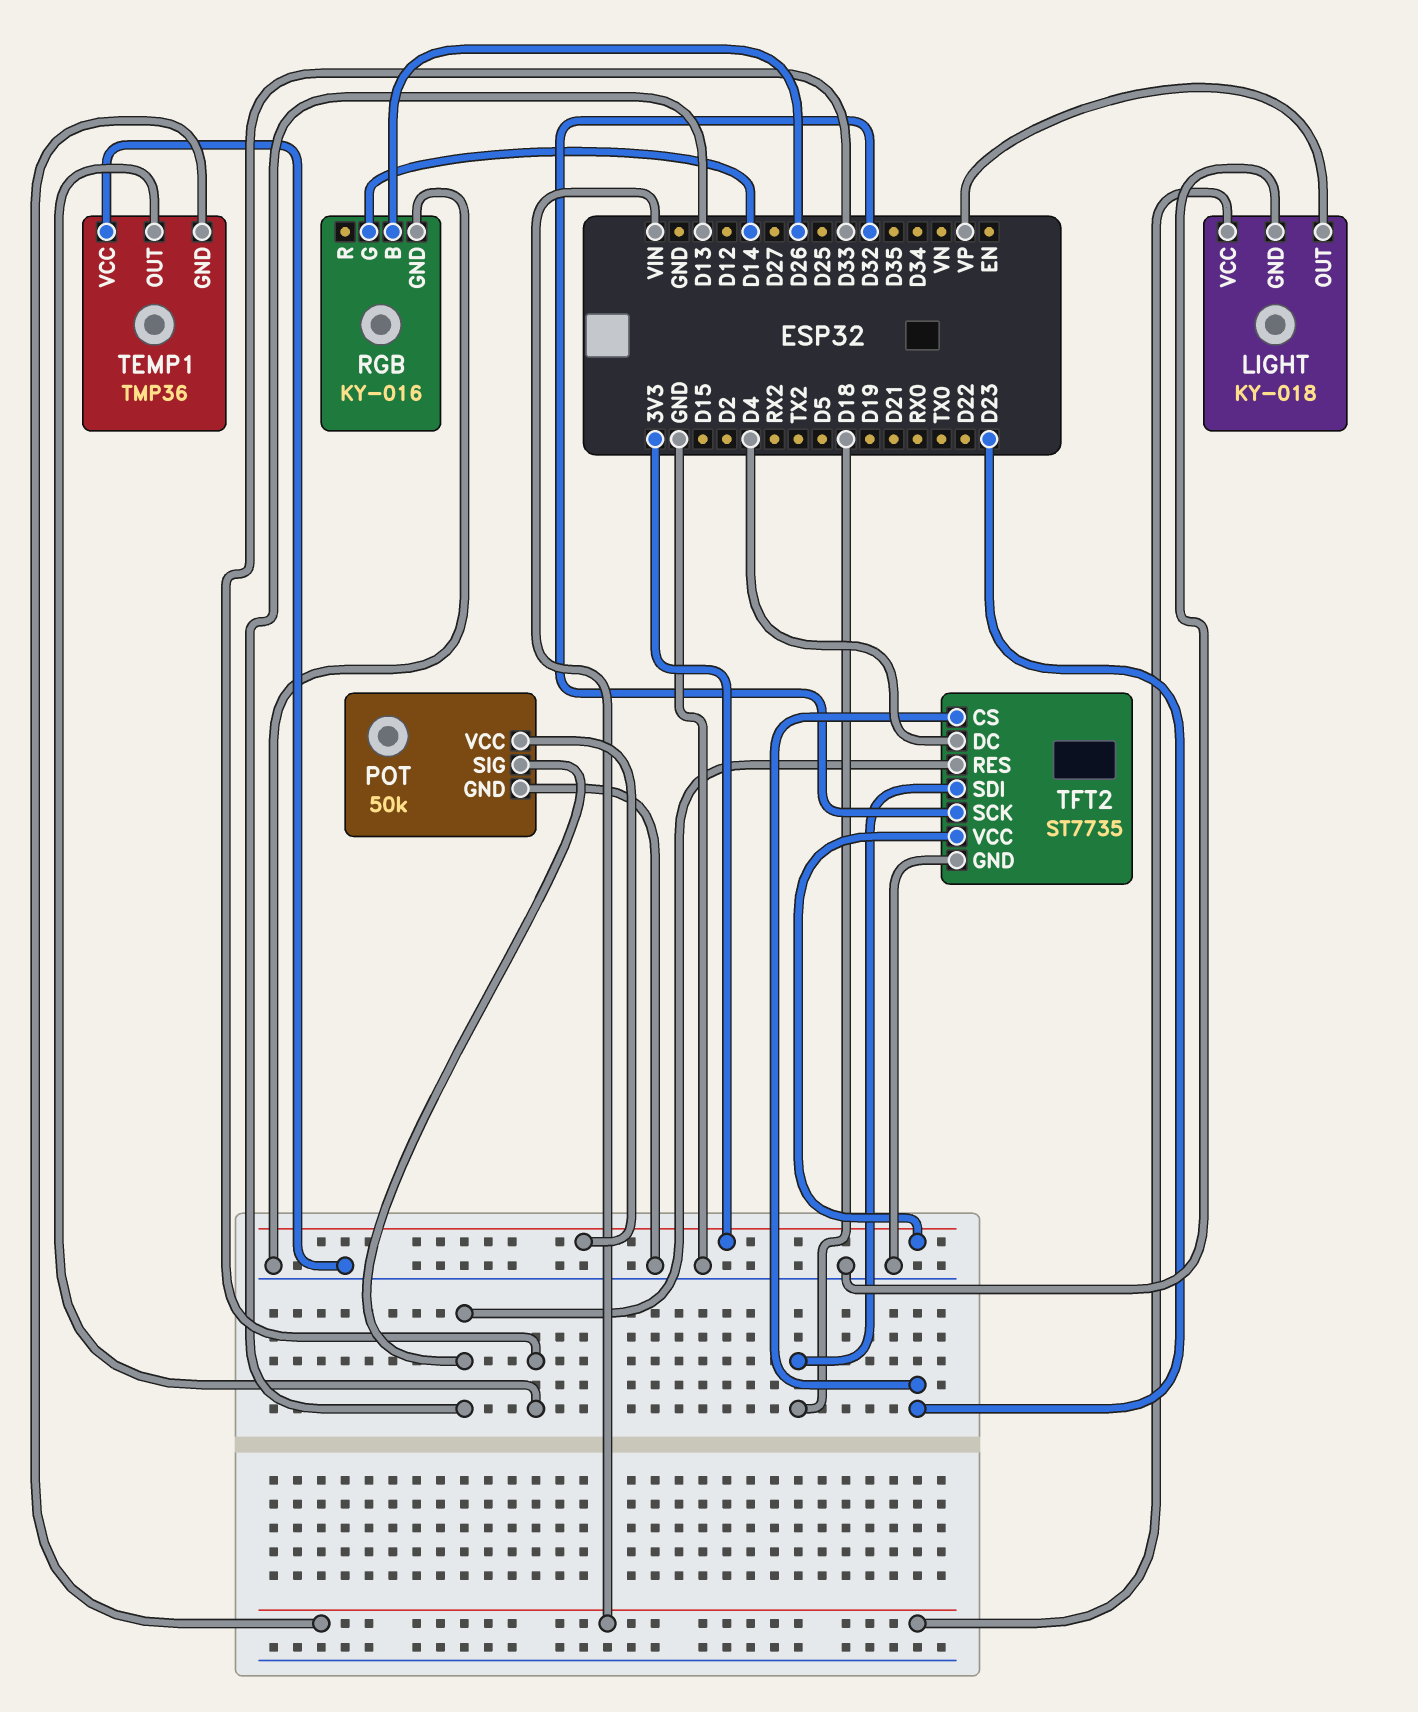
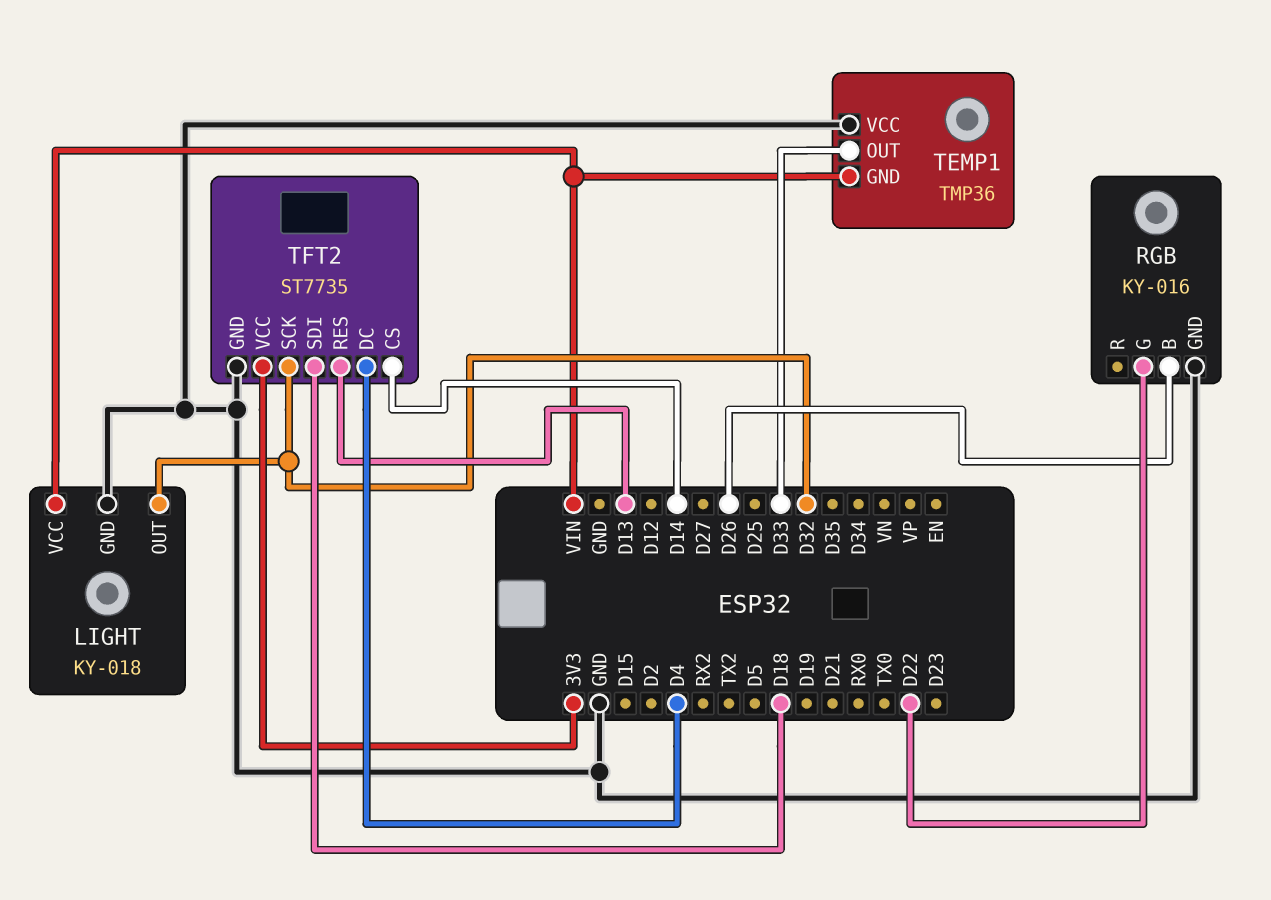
LIGHT pin OUT: VP -> D32
POT: 50k -> none
POT pin GND: GND -> none
POT pin SIG: D13 -> none
POT pin VCC: 3V3 -> none
RGB pin G: D14 -> D22
TFT2 pin CS: D23 -> D14

